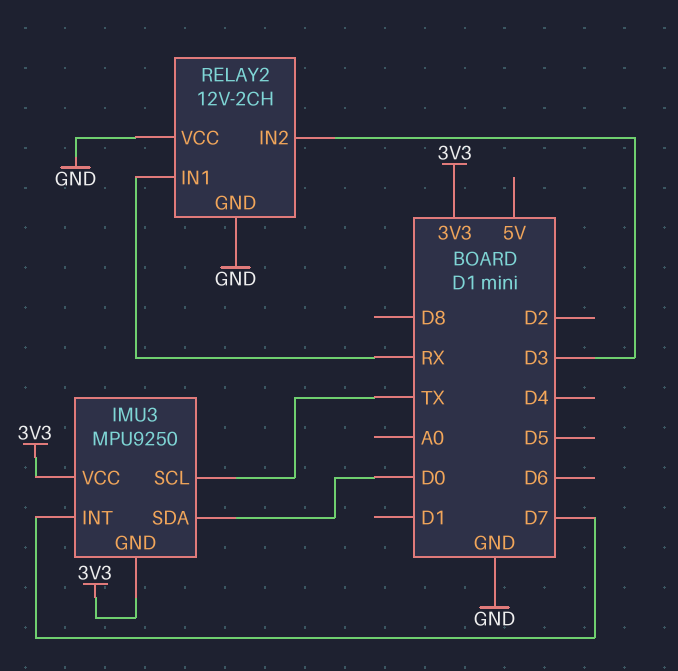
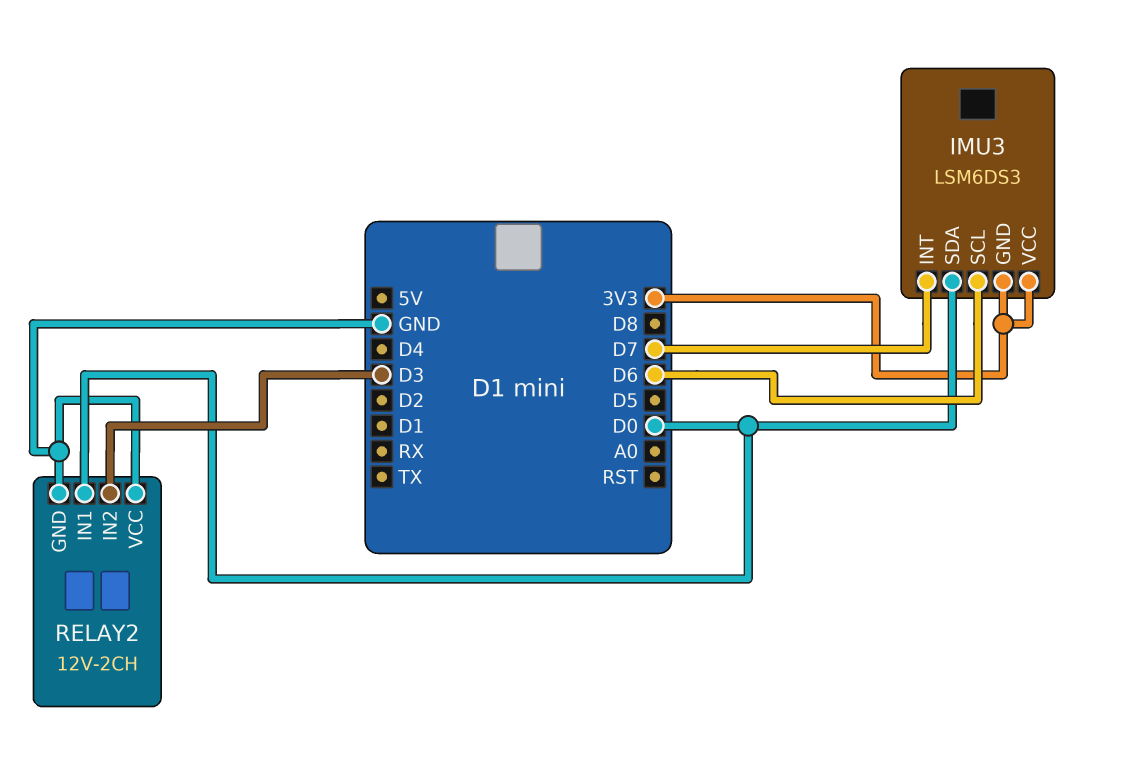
IMU3: MPU9250 -> LSM6DS3
IMU3 pin SCL: TX -> D6
RELAY2 pin IN1: RX -> D0

